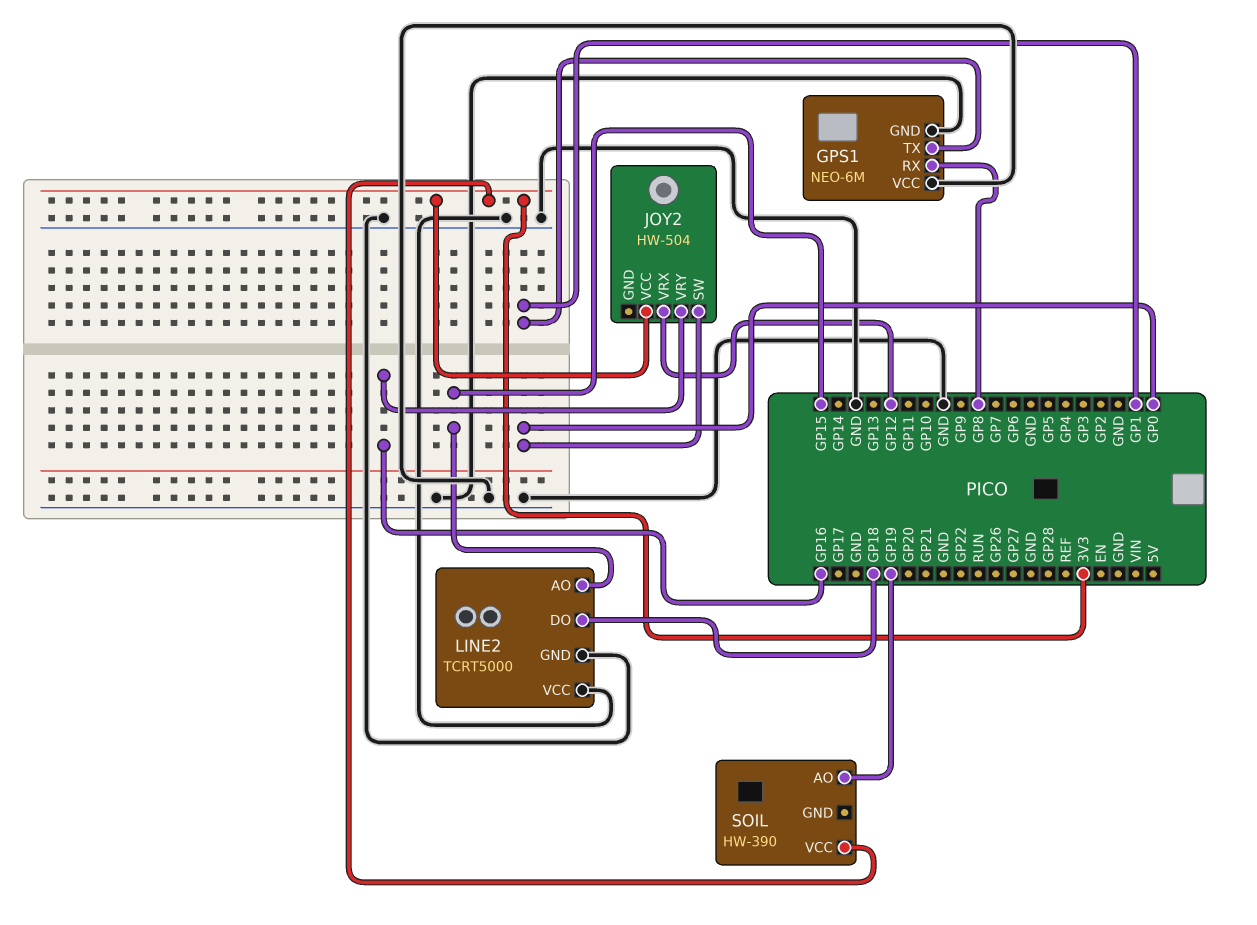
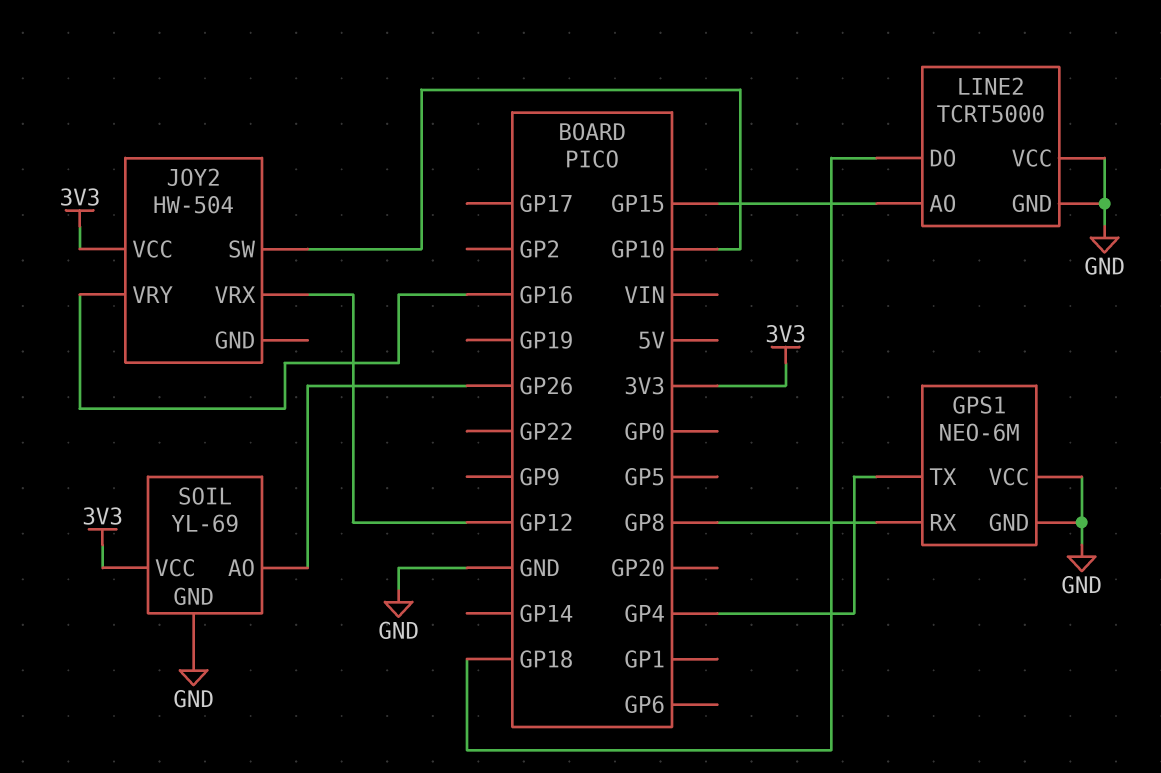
GPS1 pin TX: GP1 -> GP4
JOY2 pin SW: GP0 -> GP10
SOIL: HW-390 -> YL-69
SOIL pin AO: GP19 -> GP26
SOIL pin GND: none -> GND

